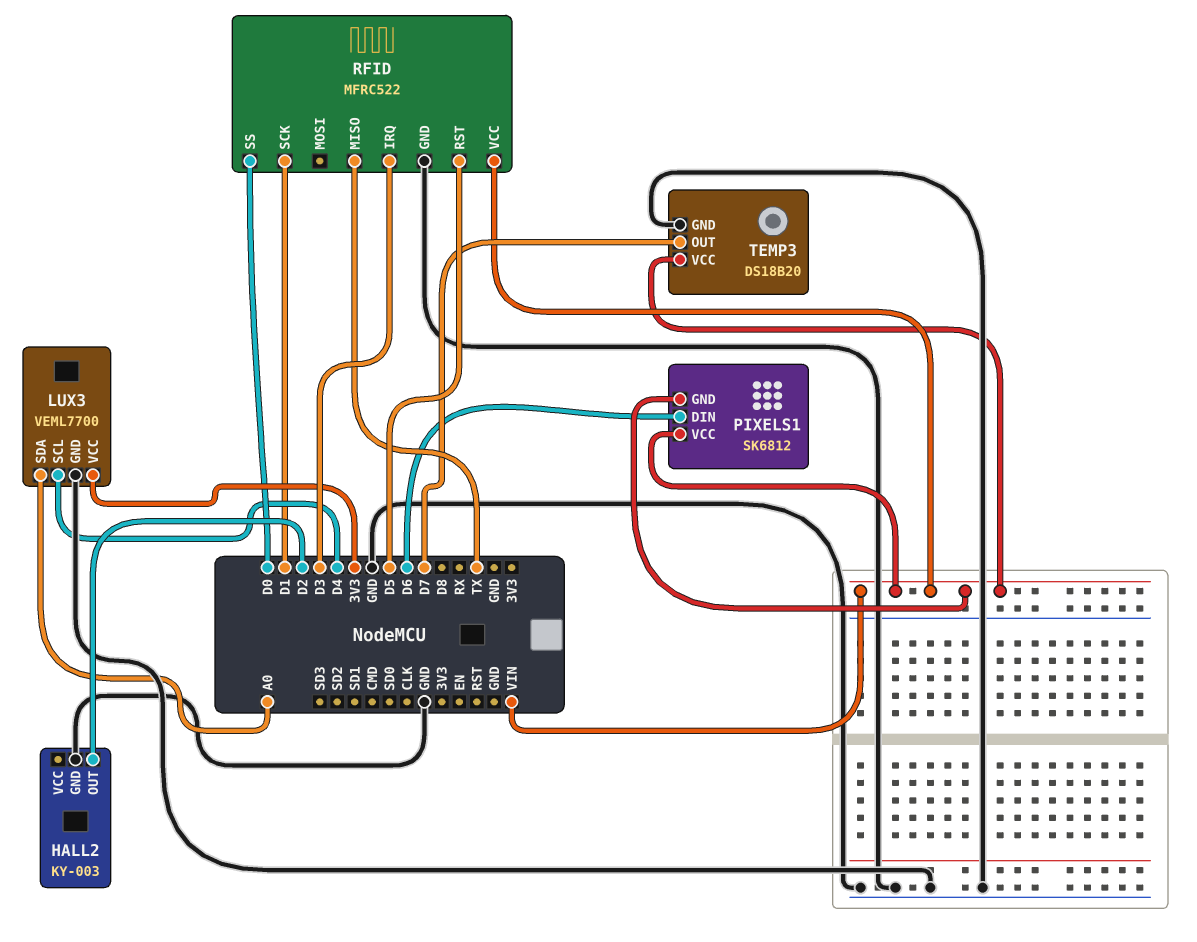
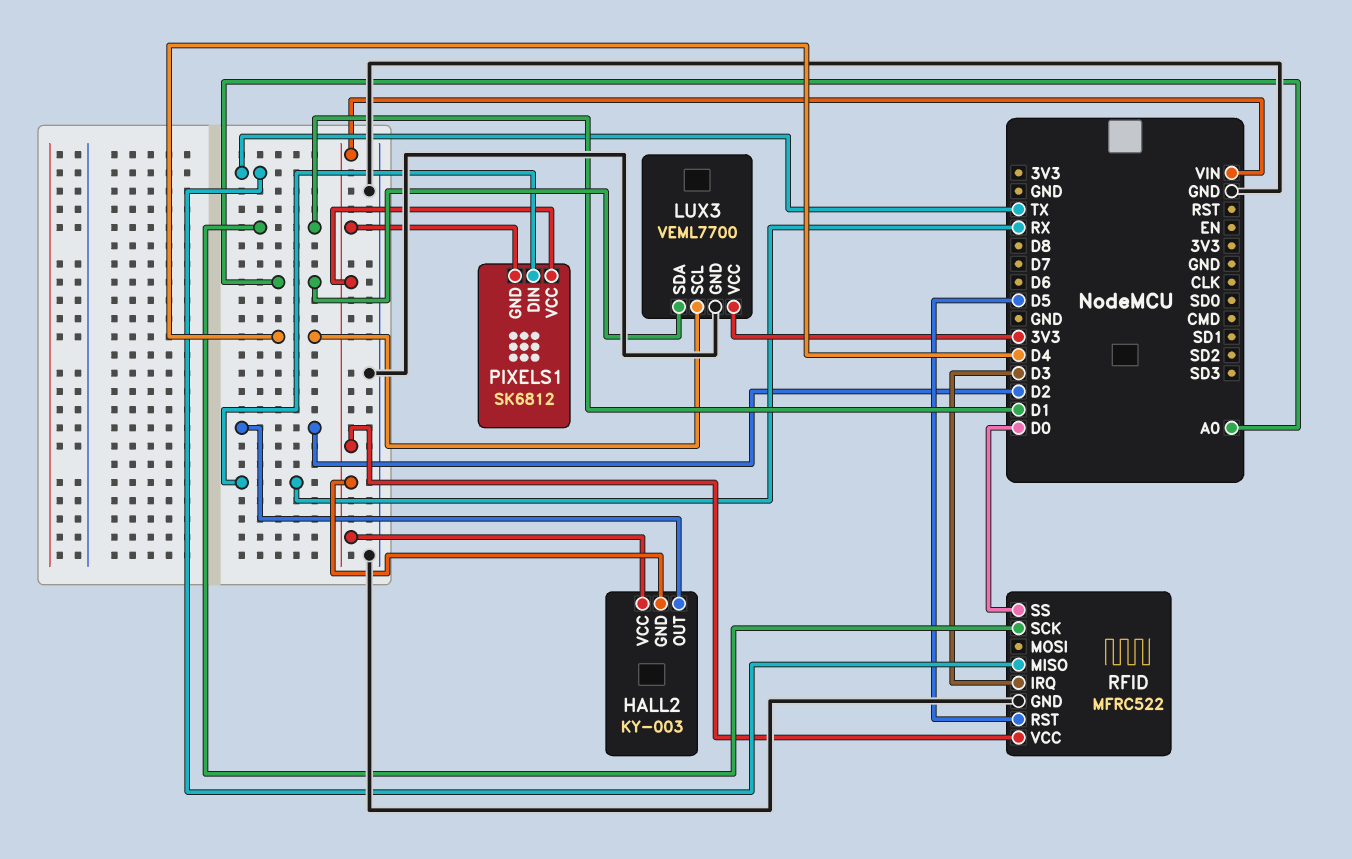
HALL2 pin GND: GND -> VIN
HALL2 pin VCC: none -> VIN
PIXELS1 pin DIN: D6 -> RX
TEMP3: DS18B20 -> none
TEMP3 pin GND: GND -> none
TEMP3 pin OUT: D7 -> none
TEMP3 pin VCC: VIN -> none

